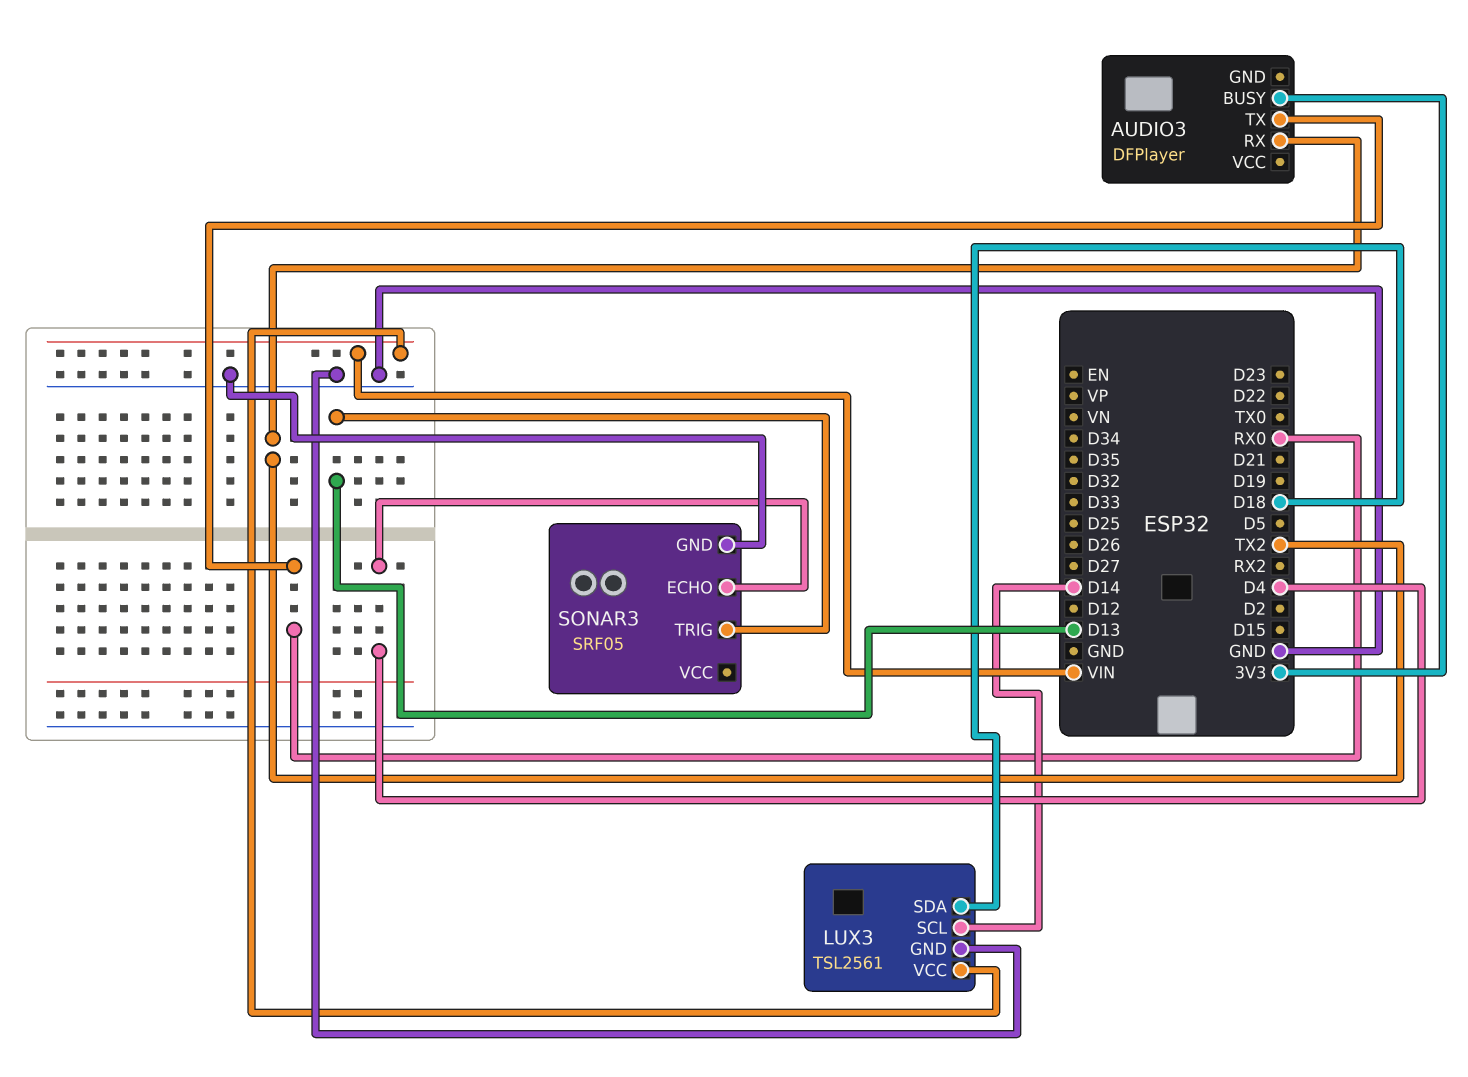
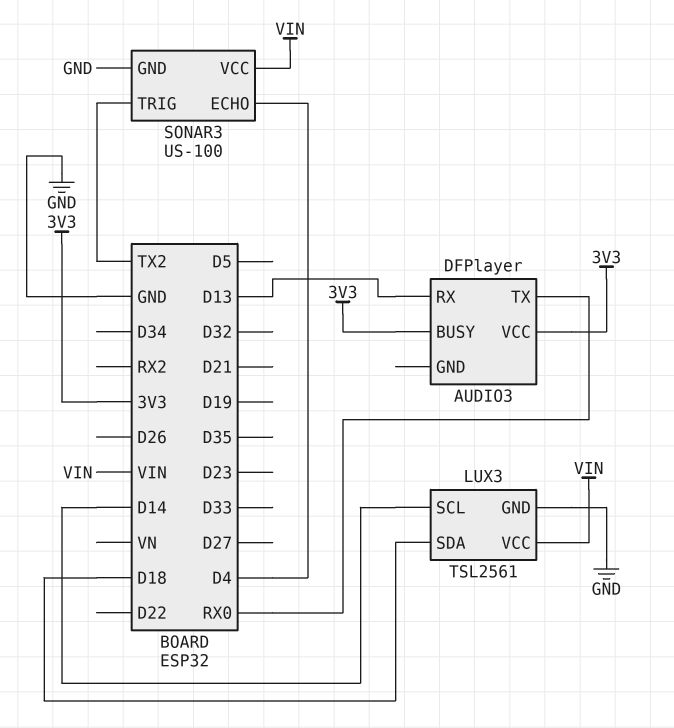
AUDIO3 pin RX: TX2 -> D13
AUDIO3 pin VCC: none -> 3V3
SONAR3: SRF05 -> US-100
SONAR3 pin TRIG: D13 -> TX2
SONAR3 pin VCC: none -> VIN

